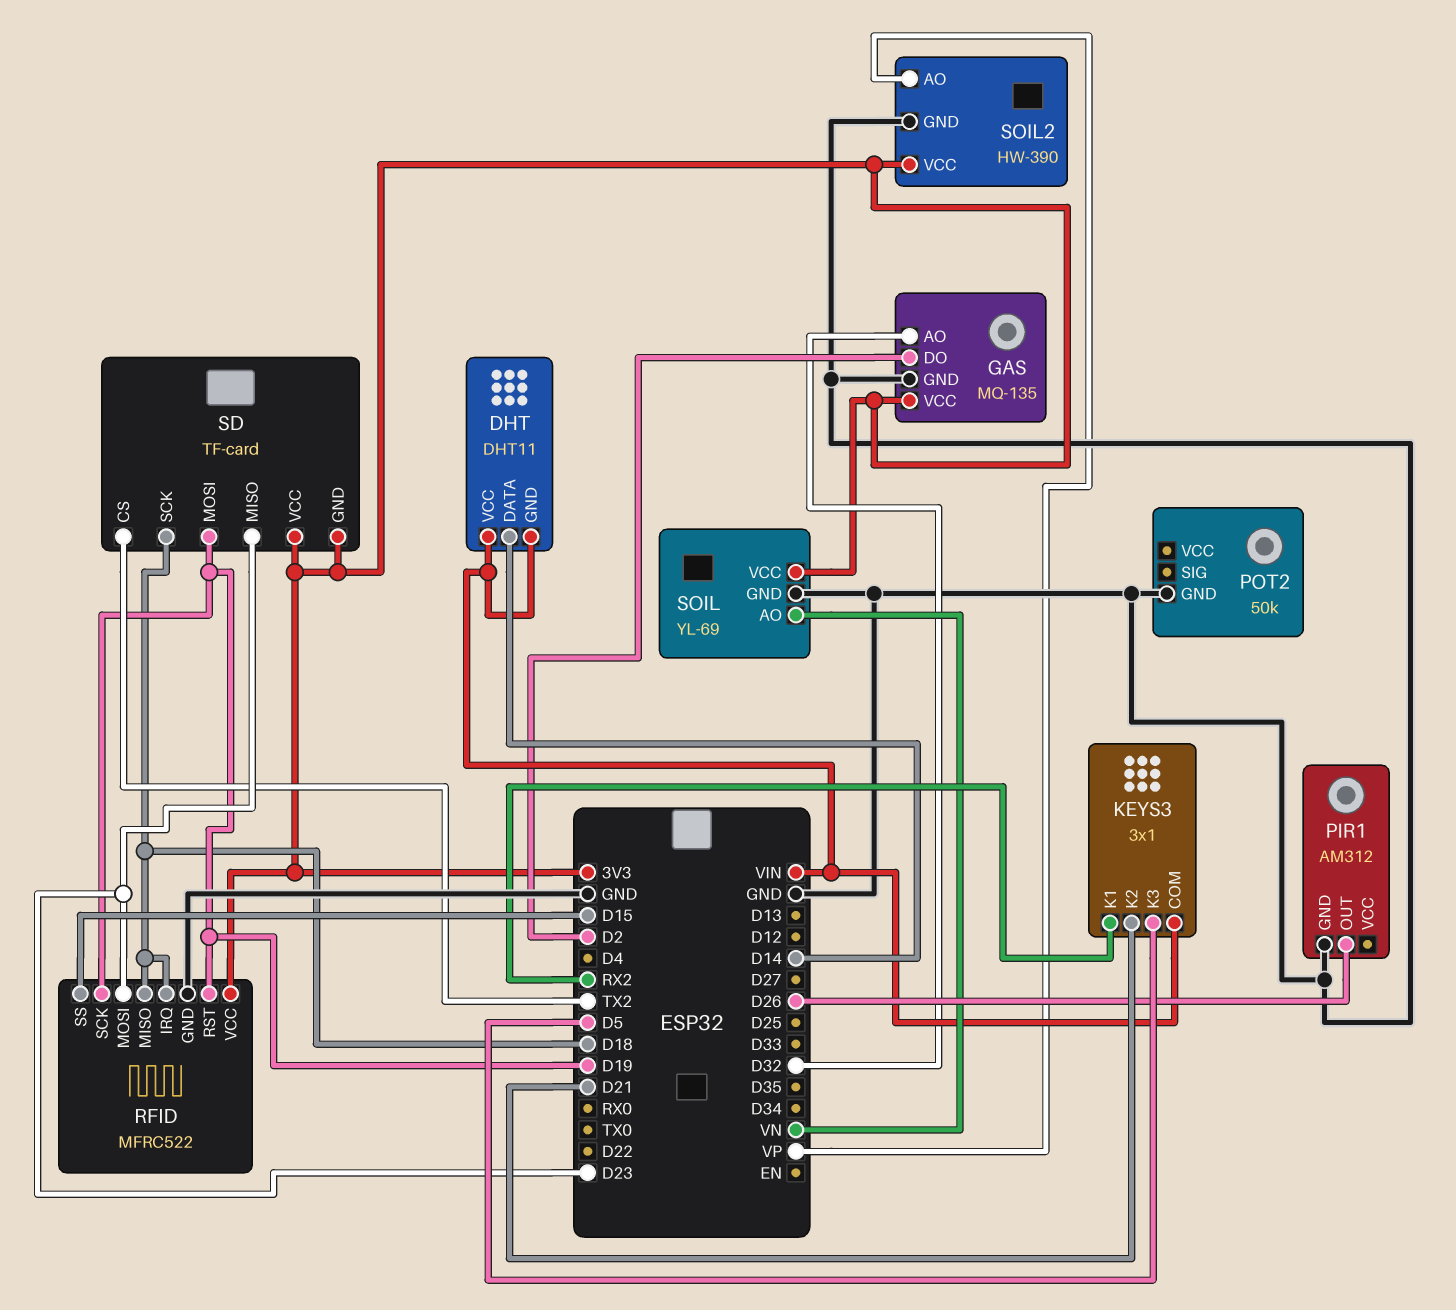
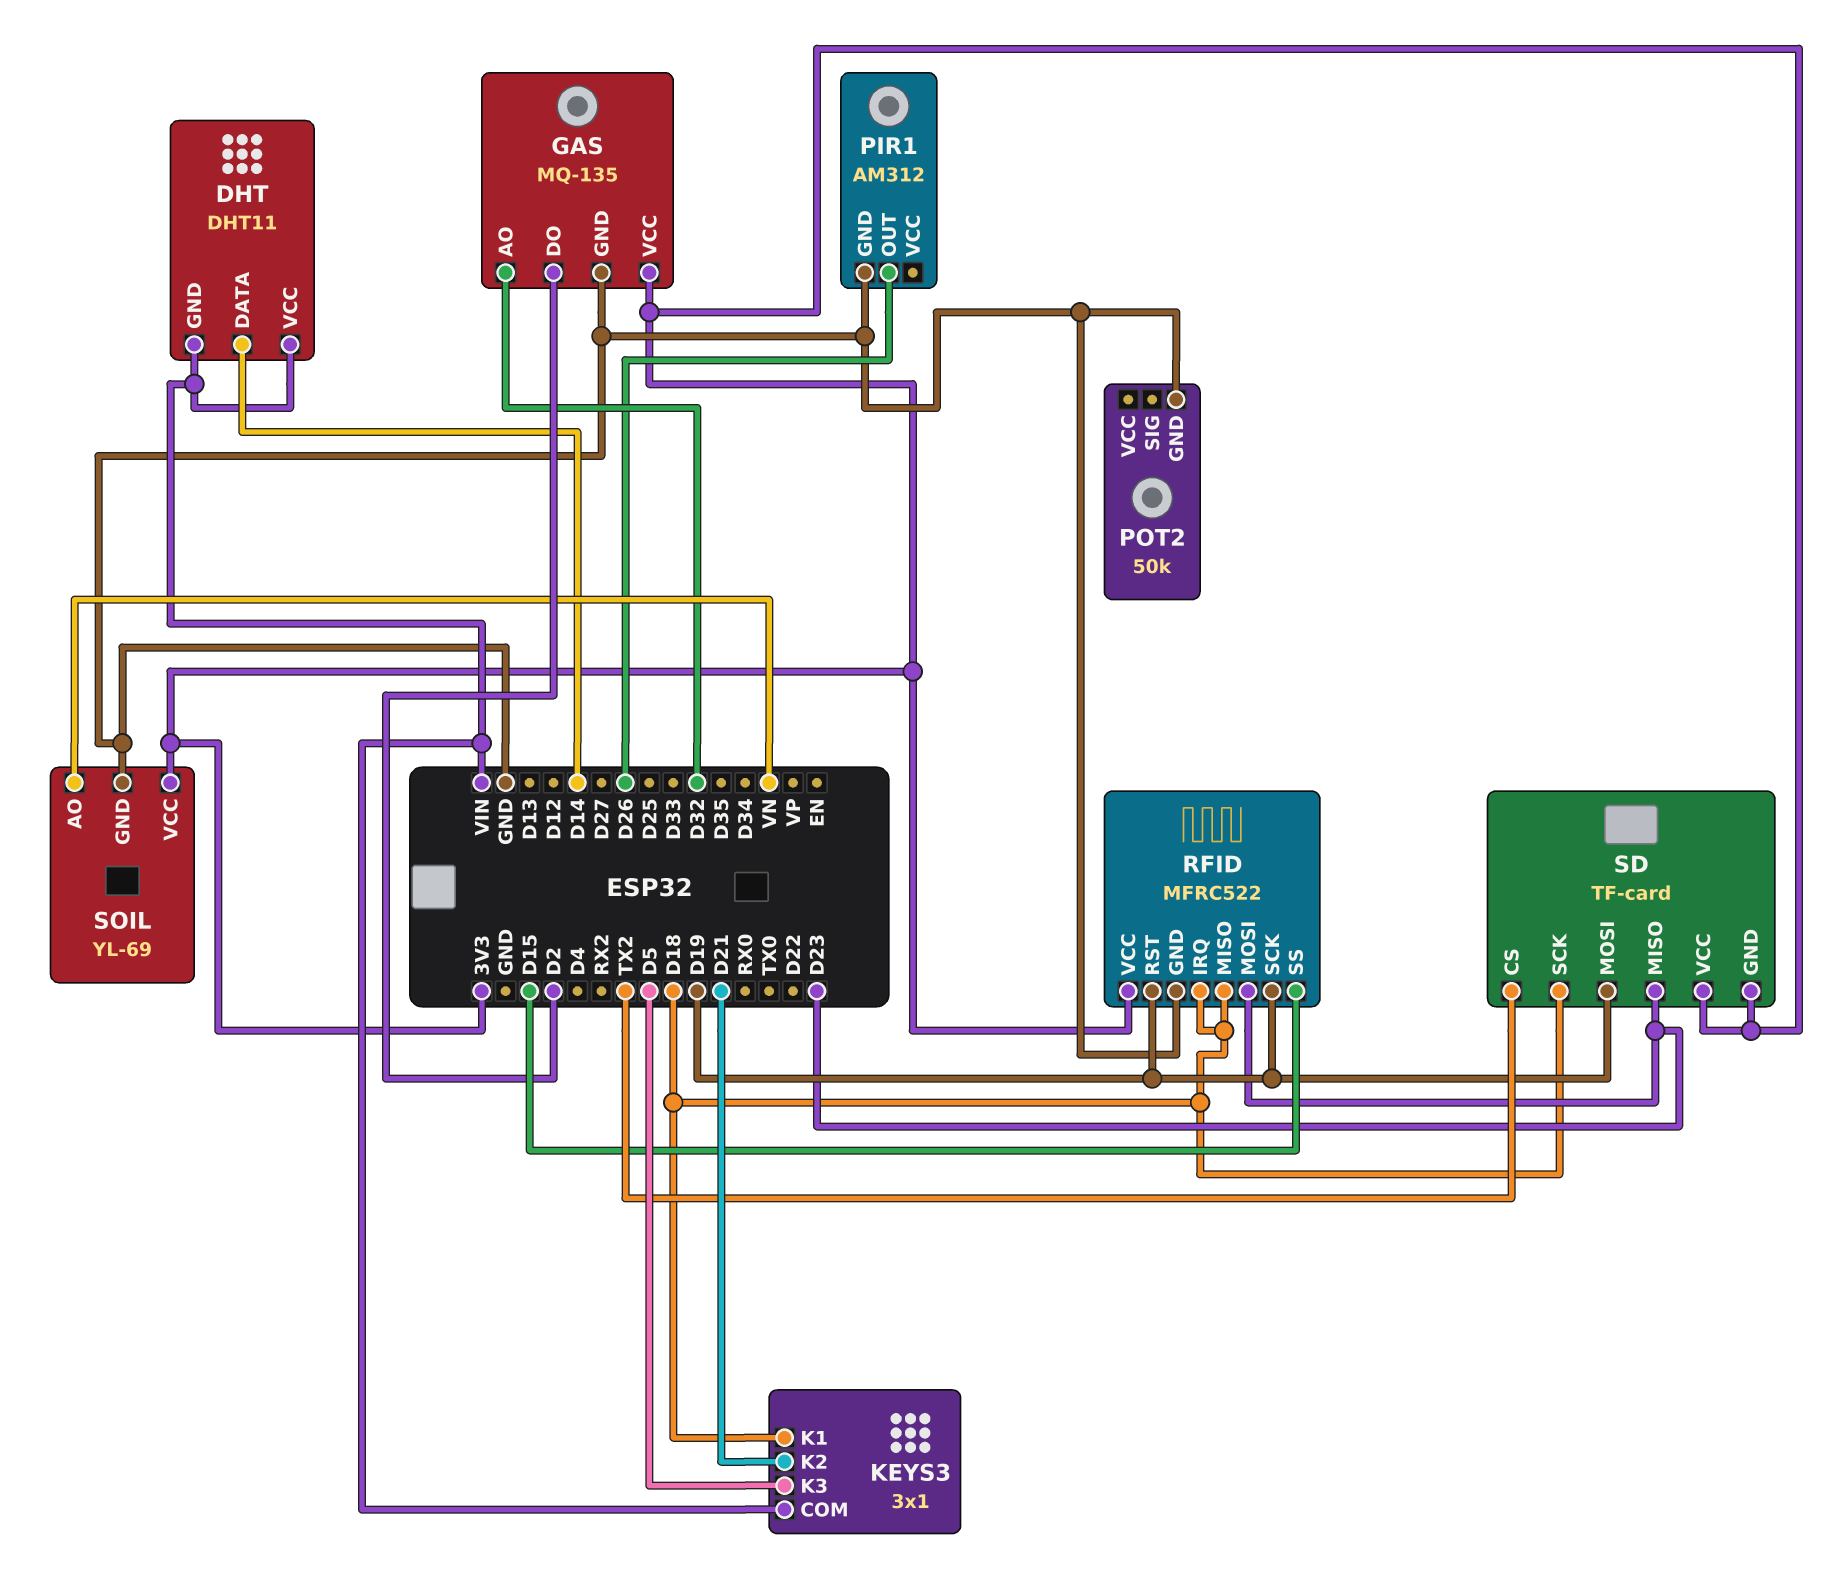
KEYS3 pin K1: RX2 -> D18
SOIL2: HW-390 -> none
SOIL2 pin AO: VP -> none
SOIL2 pin GND: GND -> none
SOIL2 pin VCC: 3V3 -> none

